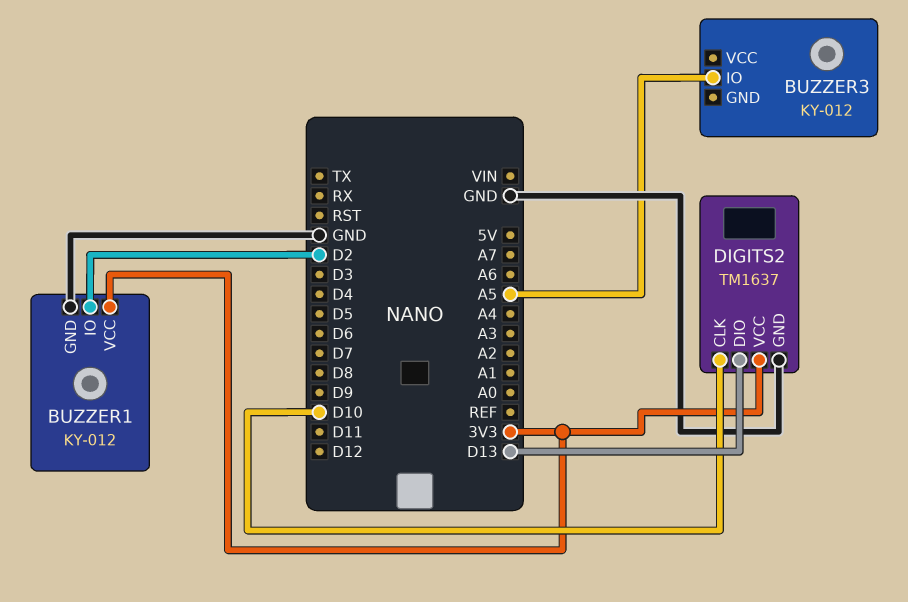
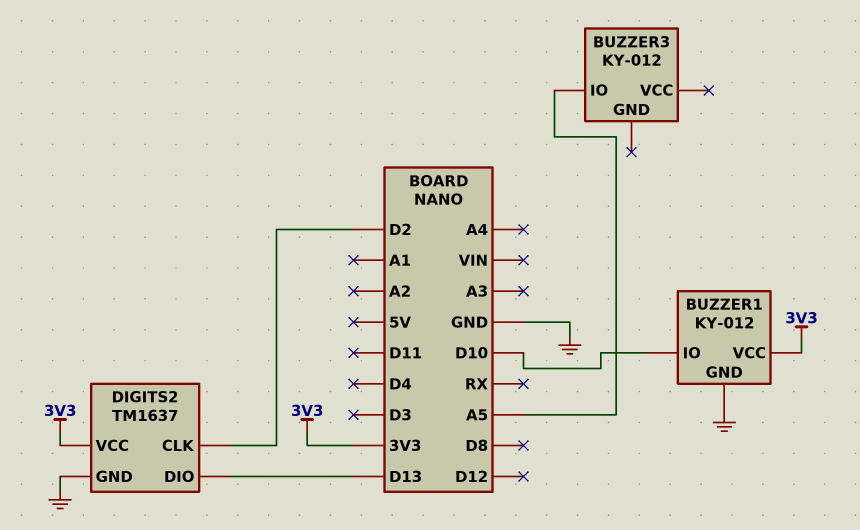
BUZZER1 pin IO: D2 -> D10
DIGITS2 pin CLK: D10 -> D2

